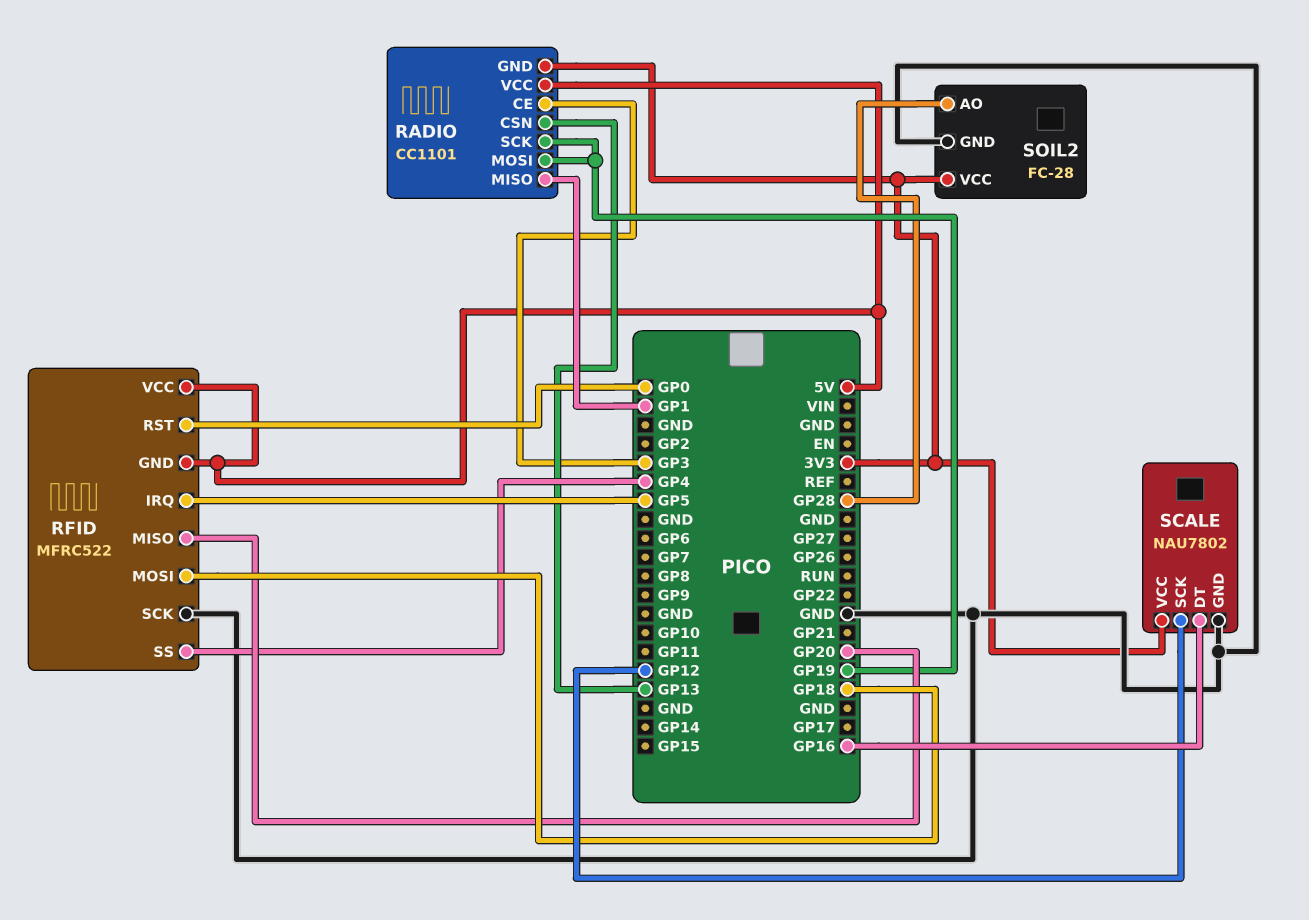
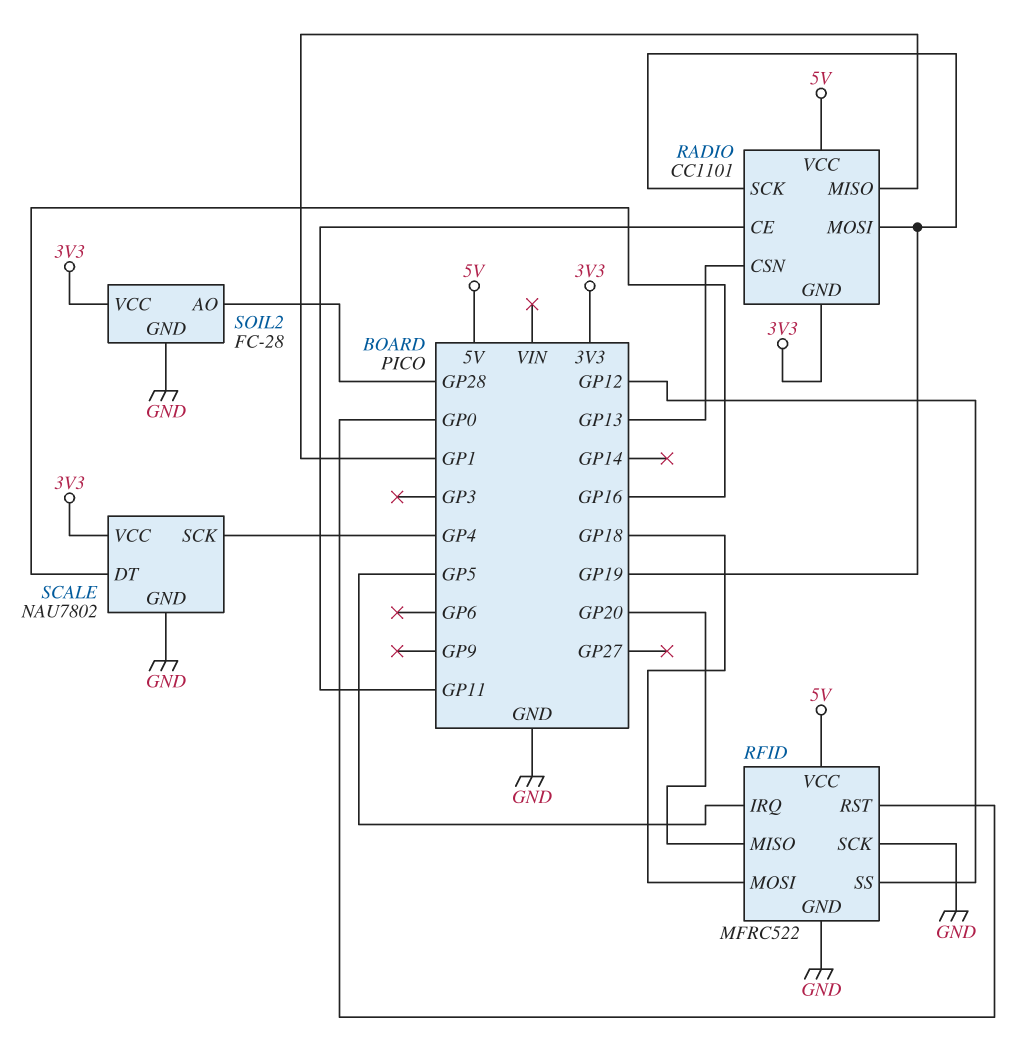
RADIO pin CE: GP3 -> GP11
RFID pin GND: 5V -> GND
RFID pin SS: GP4 -> GP12
SCALE pin SCK: GP12 -> GP4

